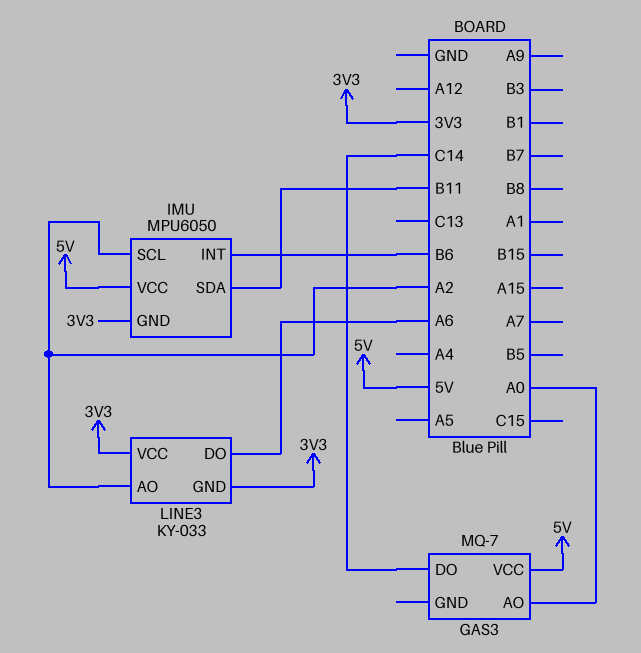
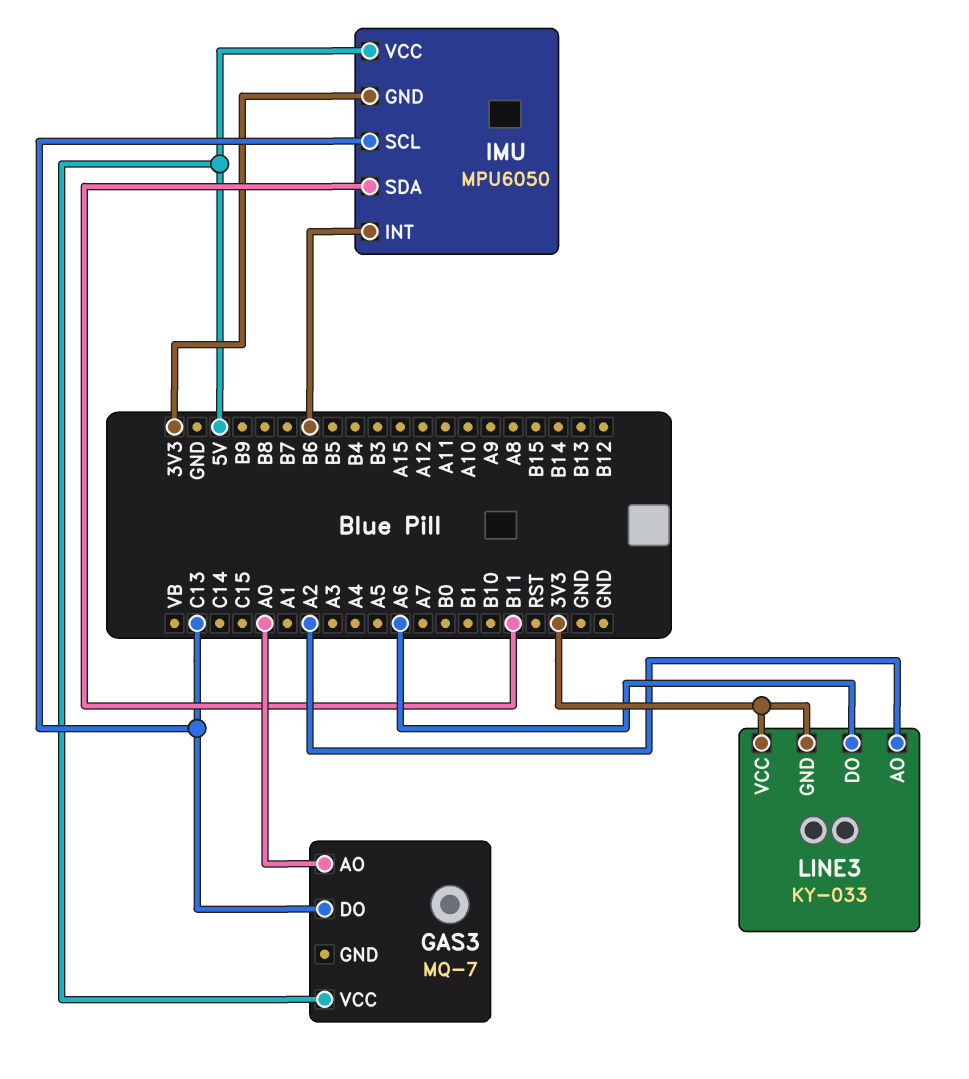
GAS3 pin DO: C14 -> C13
IMU pin SCL: A2 -> C13

